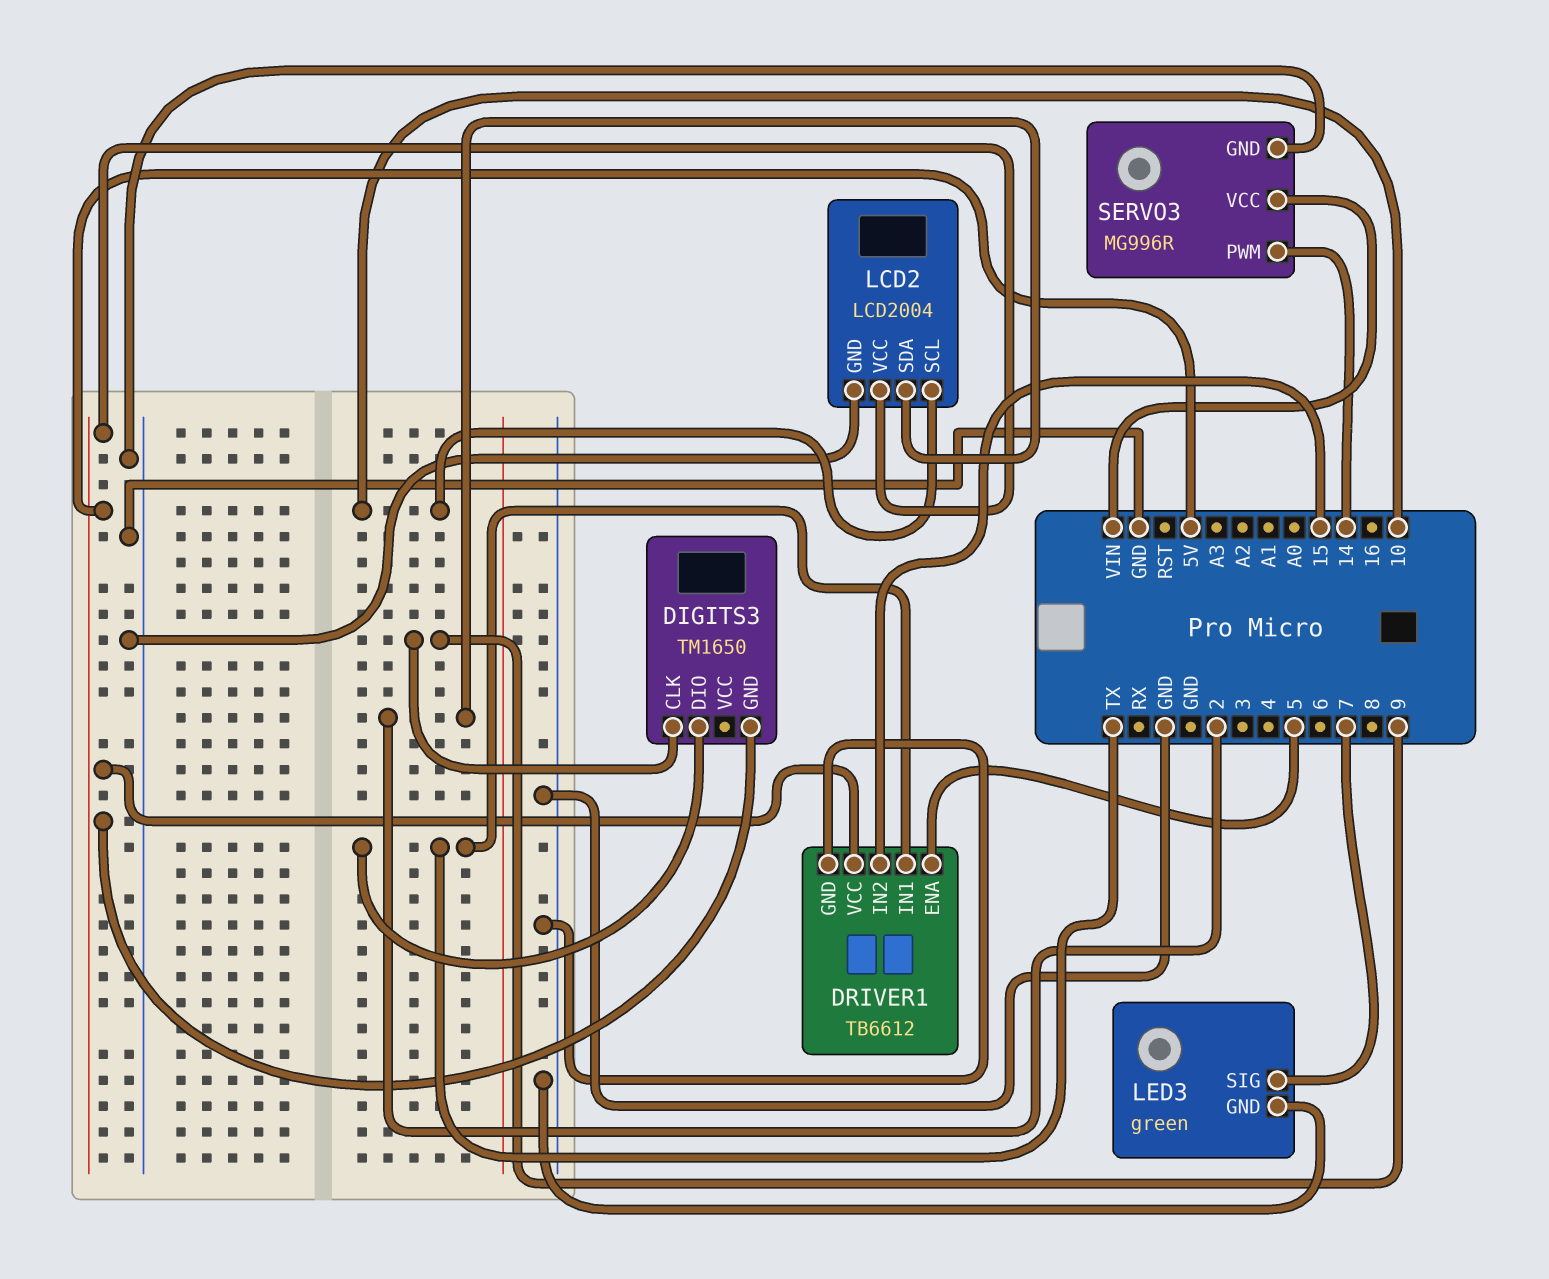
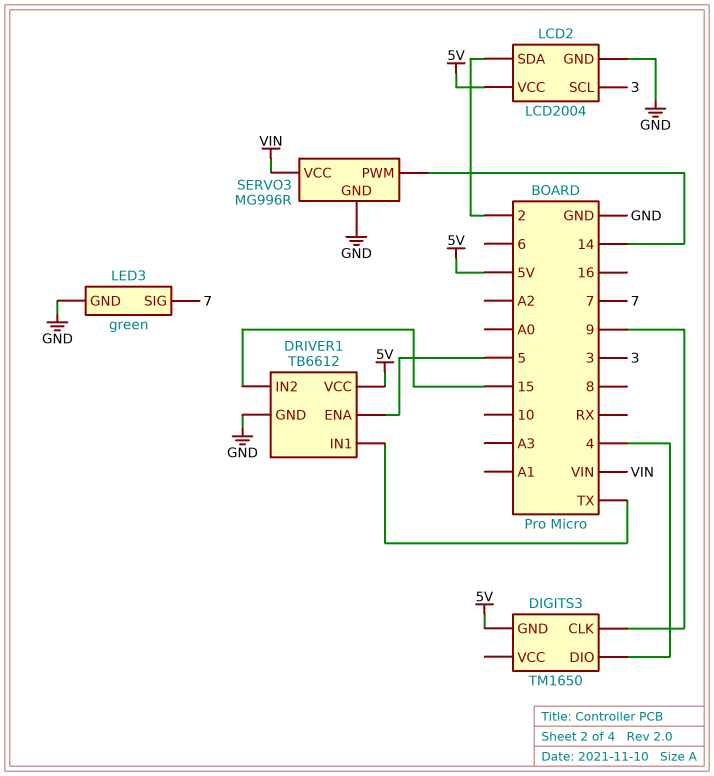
DIGITS3 pin DIO: TX -> 4
LCD2 pin SCL: 10 -> 3

